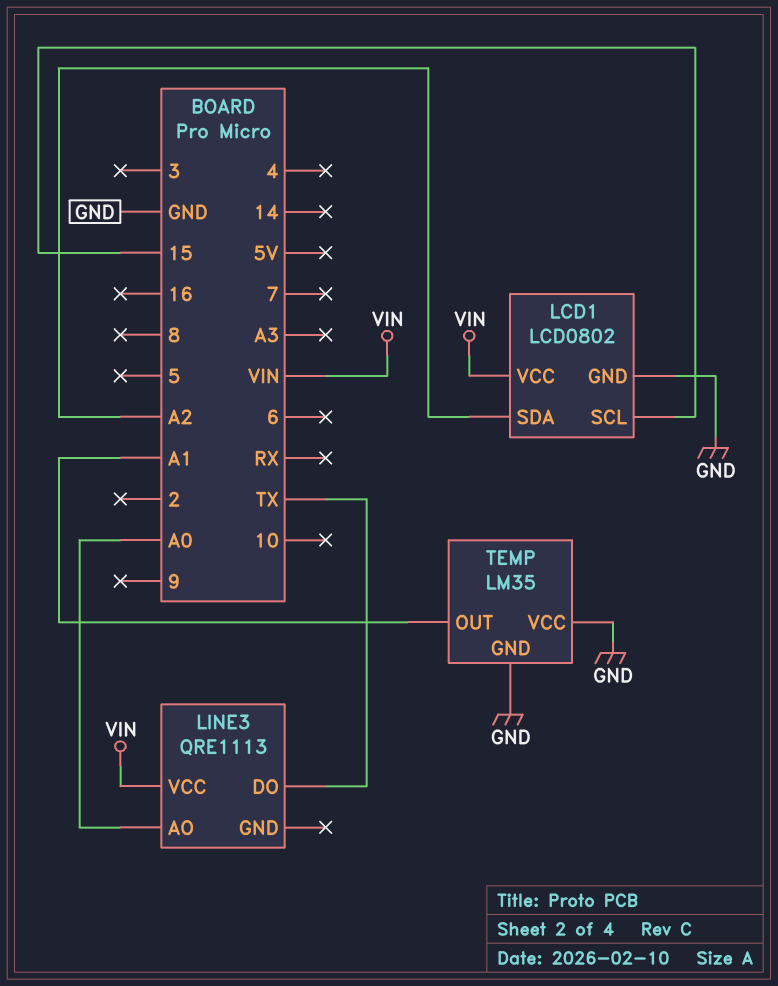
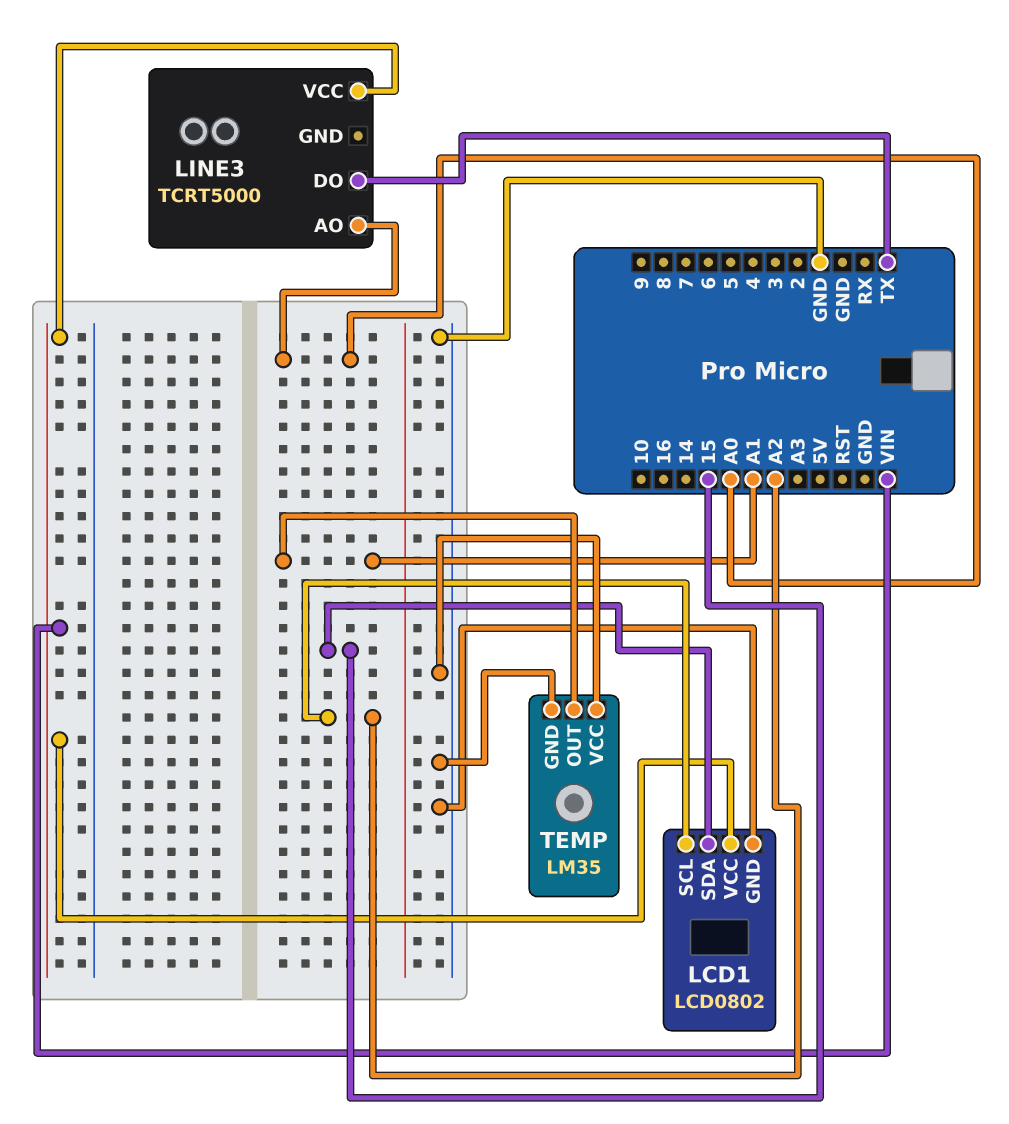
LCD1 pin SCL: 15 -> A2
LCD1 pin SDA: A2 -> 15
LINE3: QRE1113 -> TCRT5000

